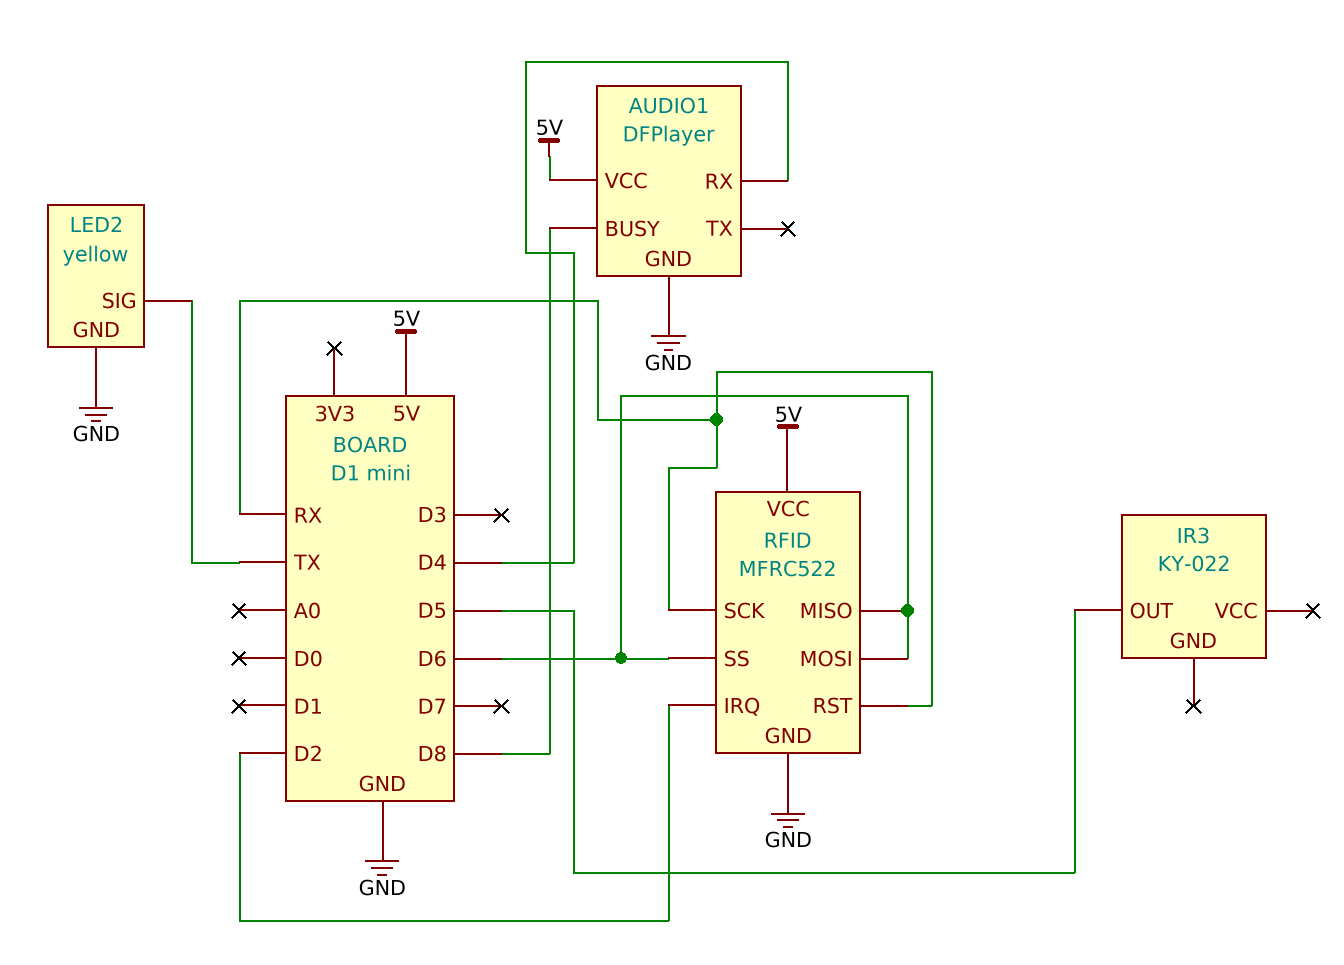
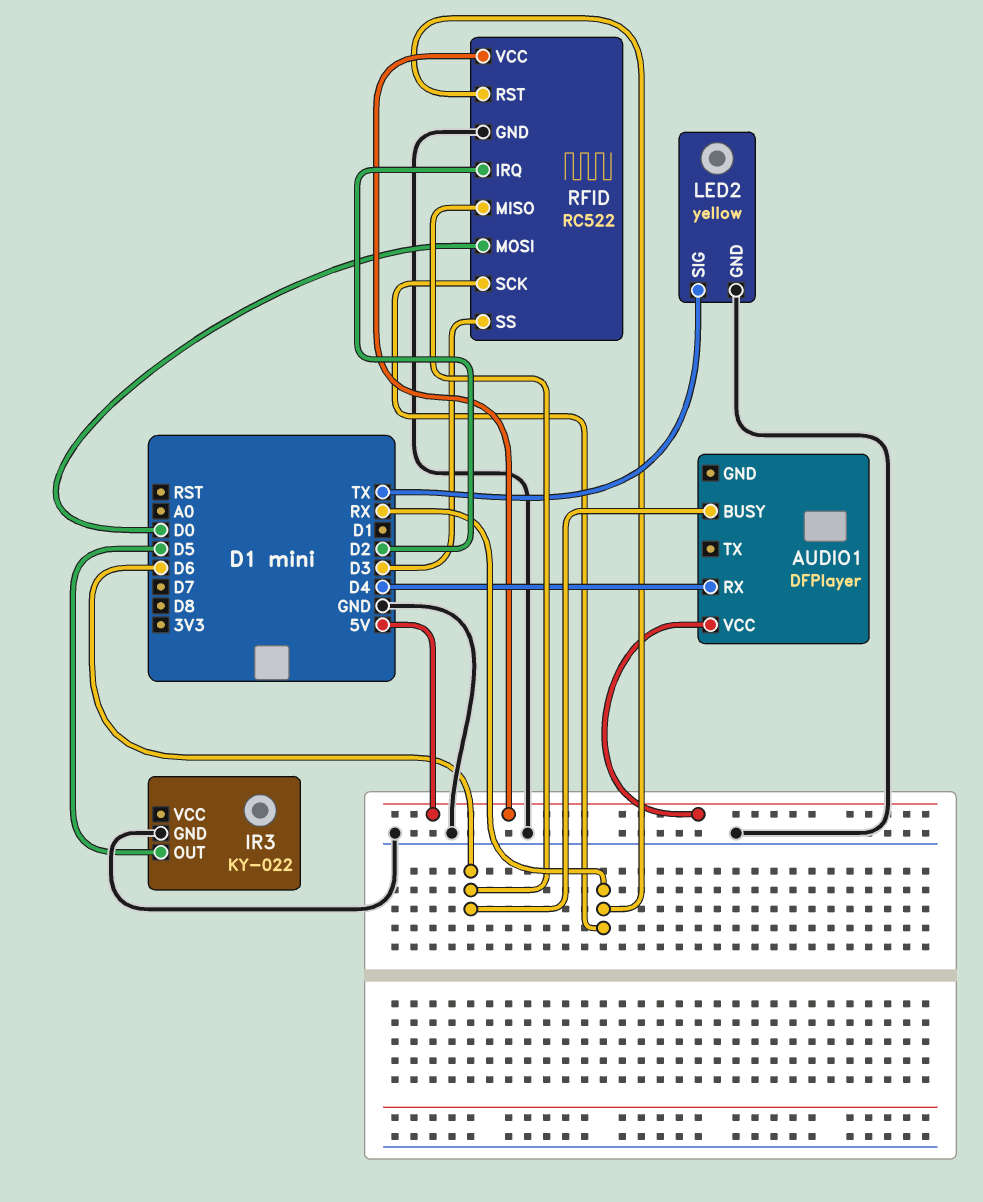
AUDIO1 pin BUSY: D8 -> D6
AUDIO1 pin GND: GND -> none
IR3 pin GND: none -> GND
RFID: MFRC522 -> RC522
RFID pin MOSI: D6 -> D0
RFID pin SS: D6 -> D3

